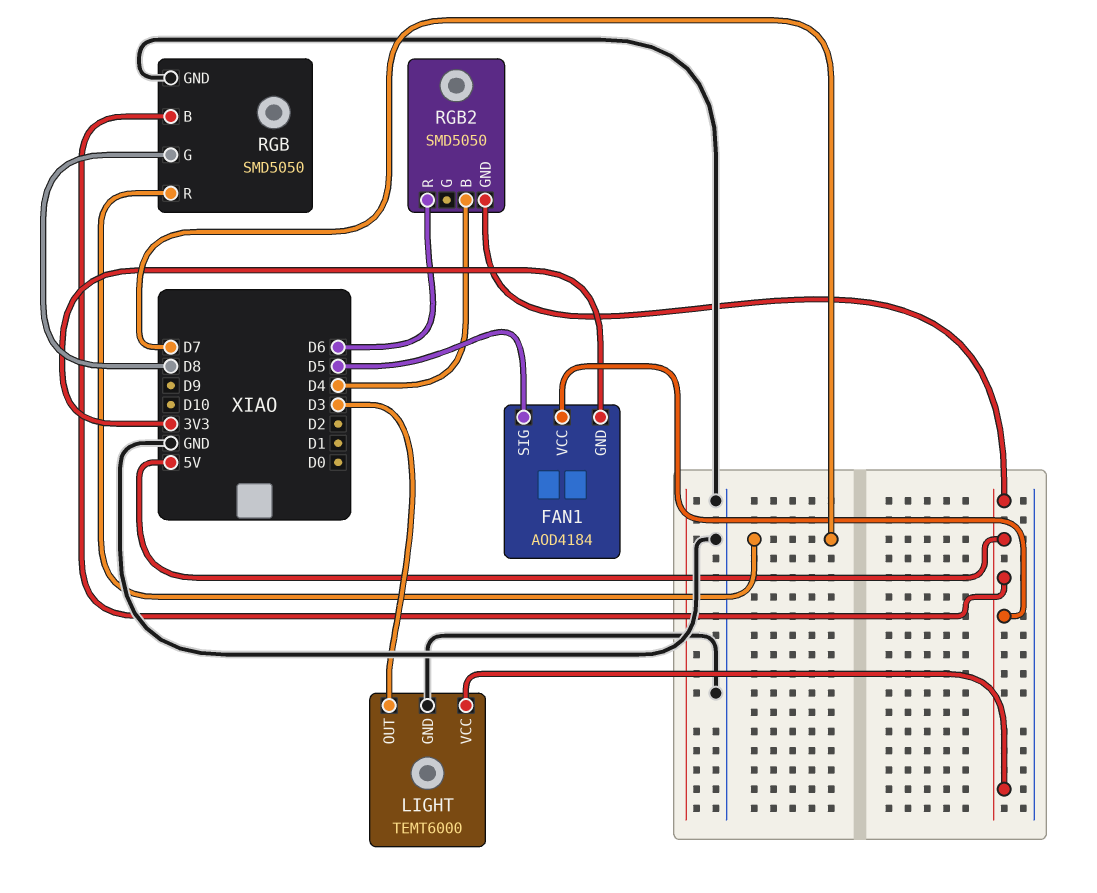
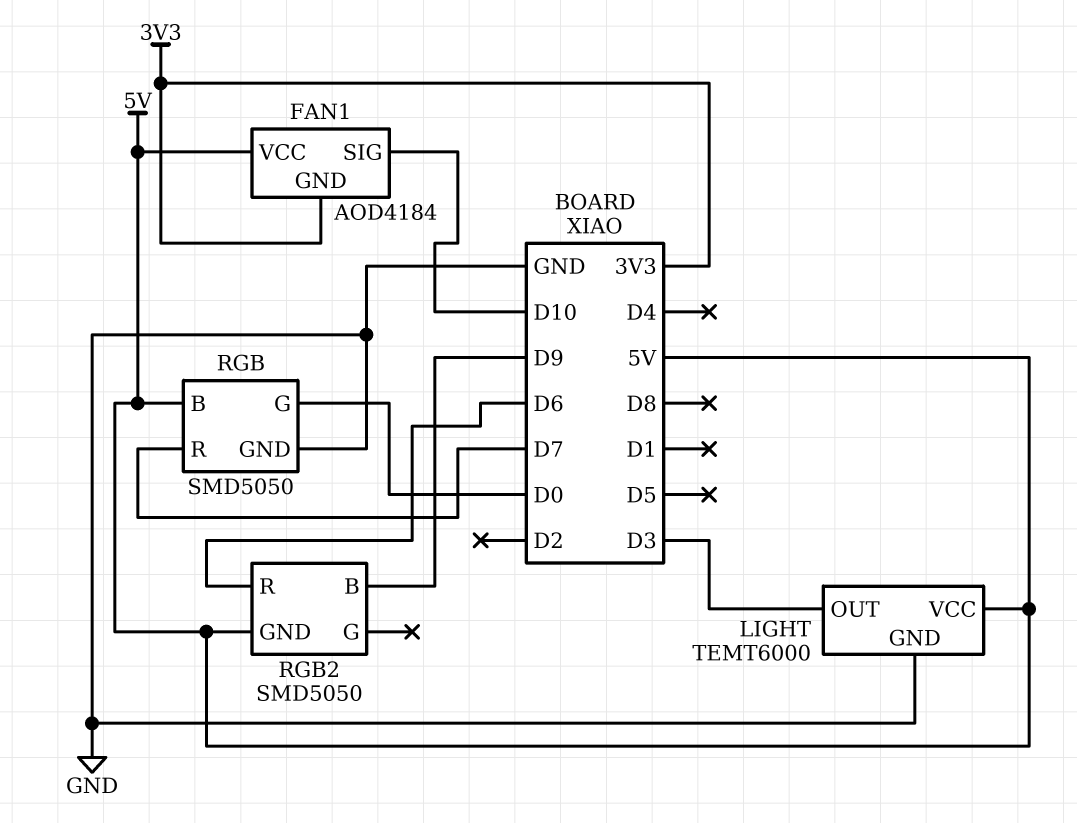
FAN1 pin SIG: D5 -> D10
RGB pin G: D8 -> D0
RGB2 pin B: D4 -> D9

